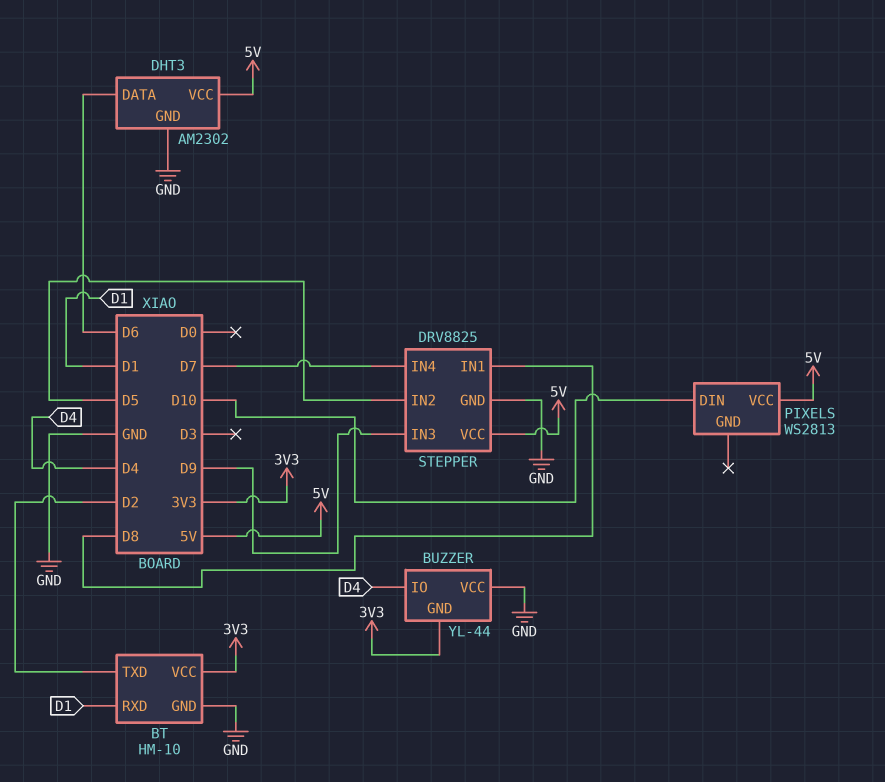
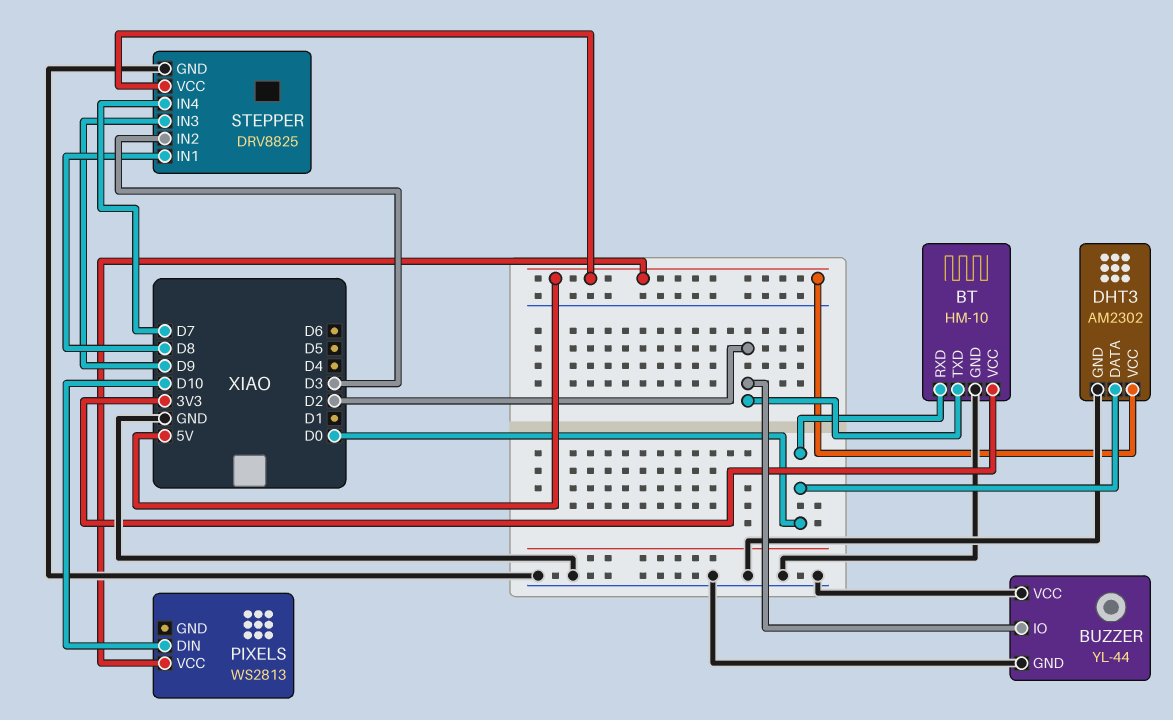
BT pin RXD: D1 -> D0
BUZZER pin GND: 3V3 -> GND
BUZZER pin IO: D4 -> D2
DHT3 pin DATA: D6 -> D0
STEPPER pin IN2: D5 -> D3

